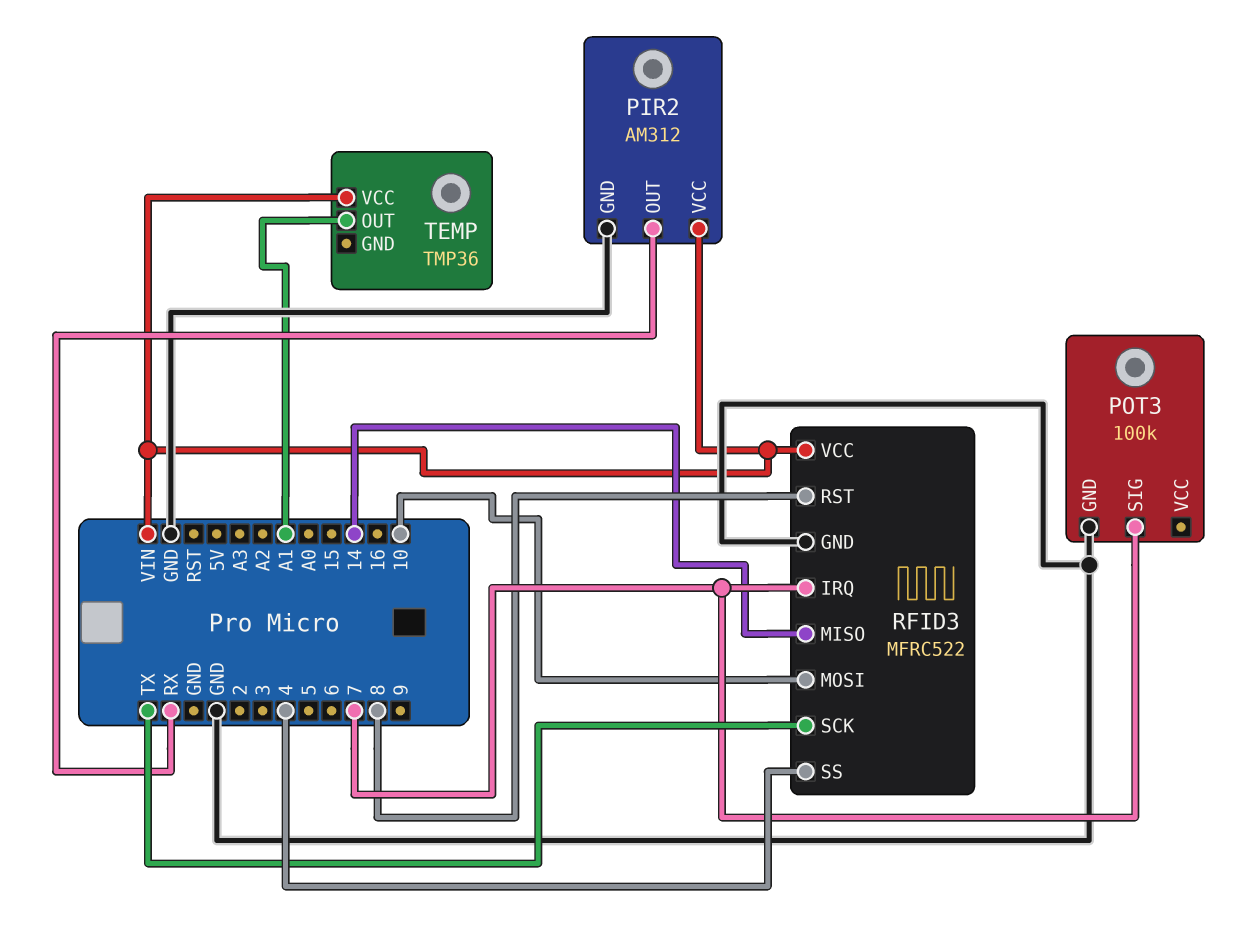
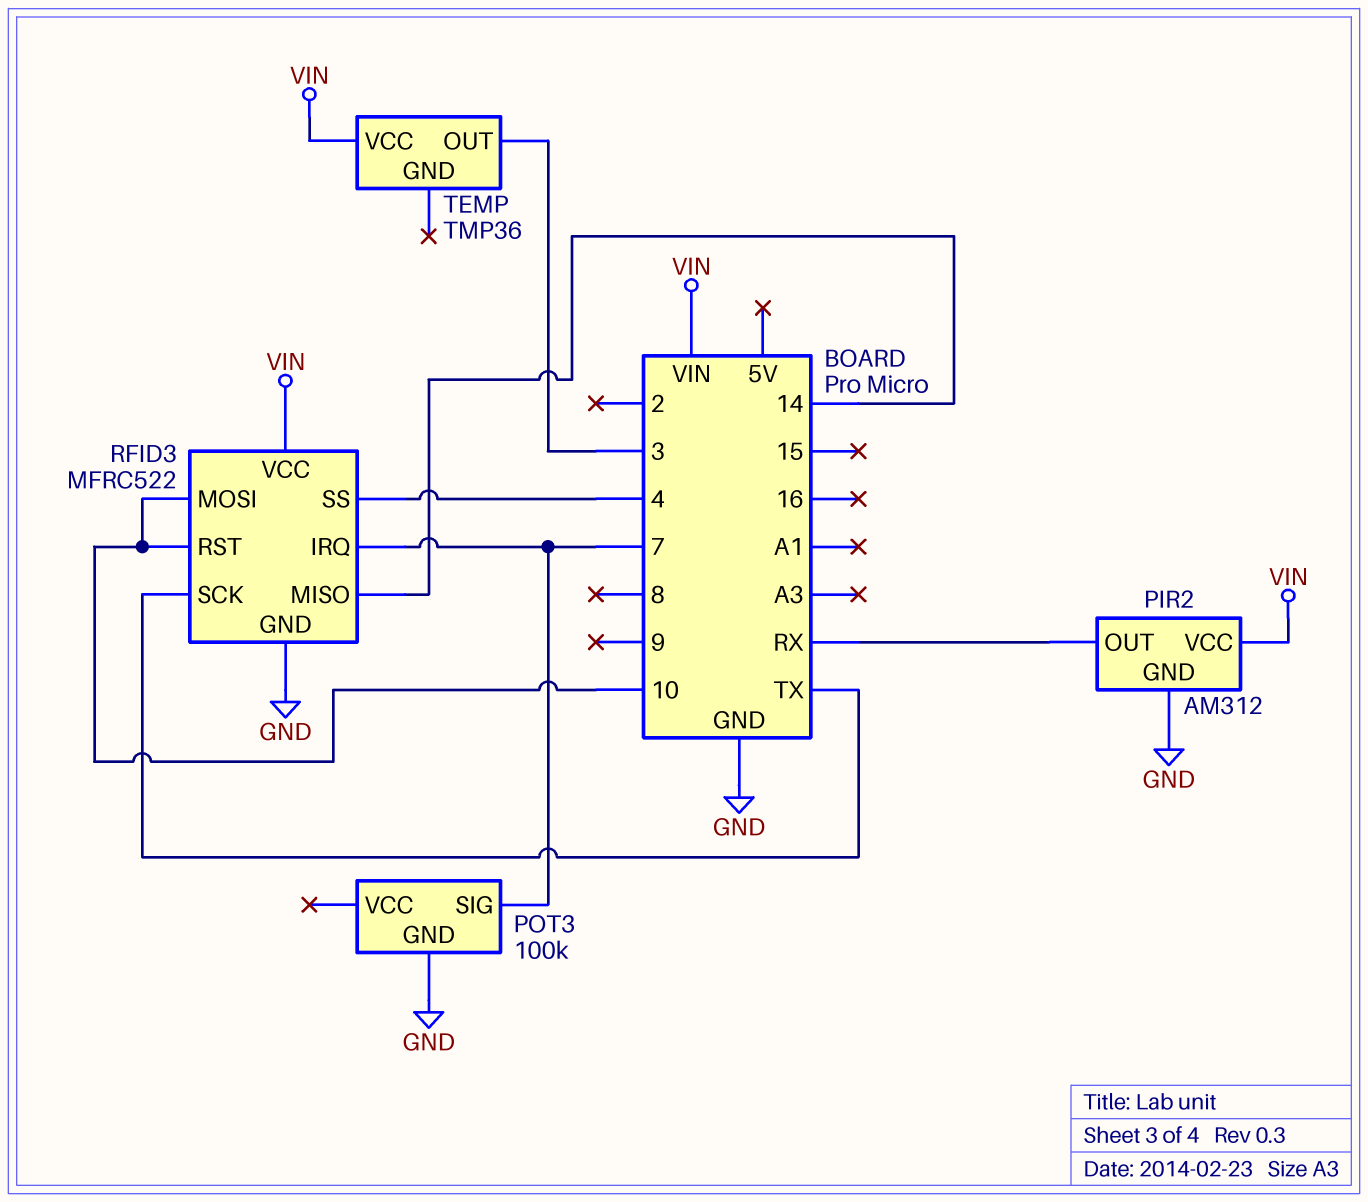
RFID3 pin RST: 8 -> 10
TEMP pin OUT: A1 -> 3

